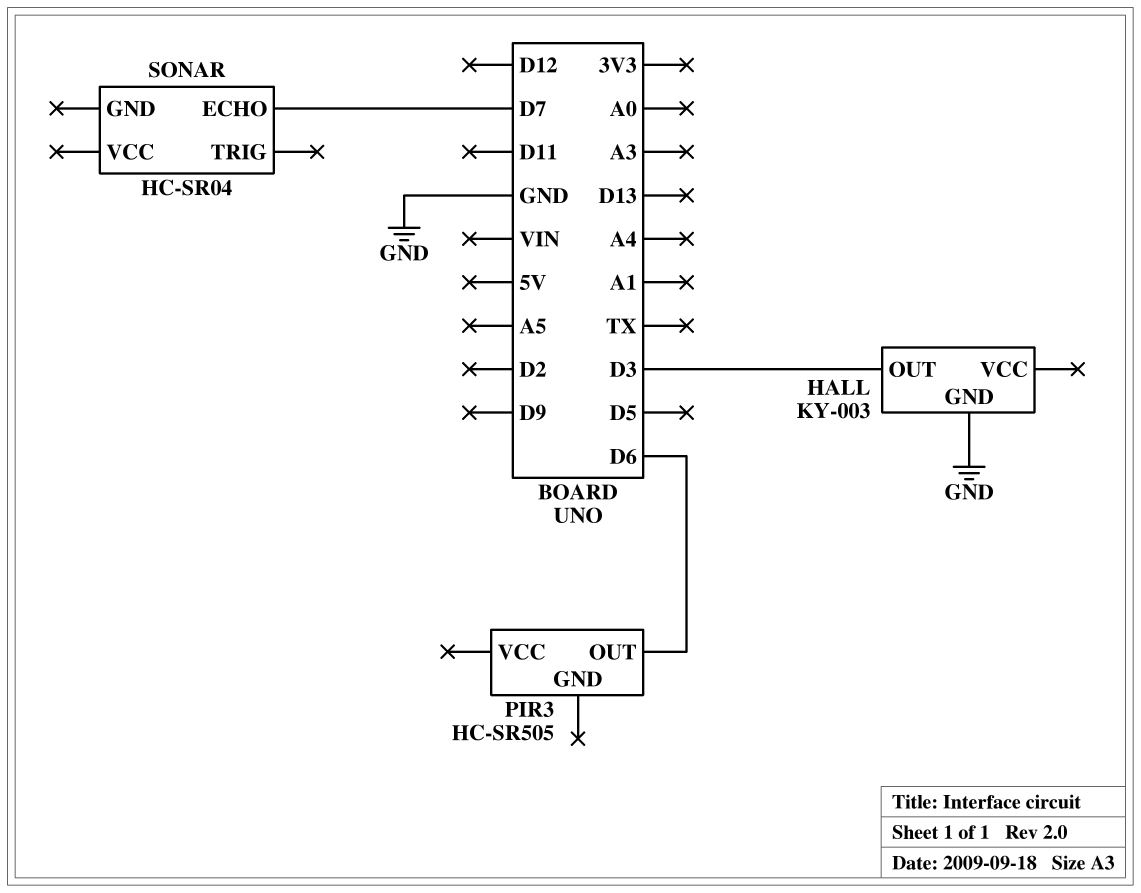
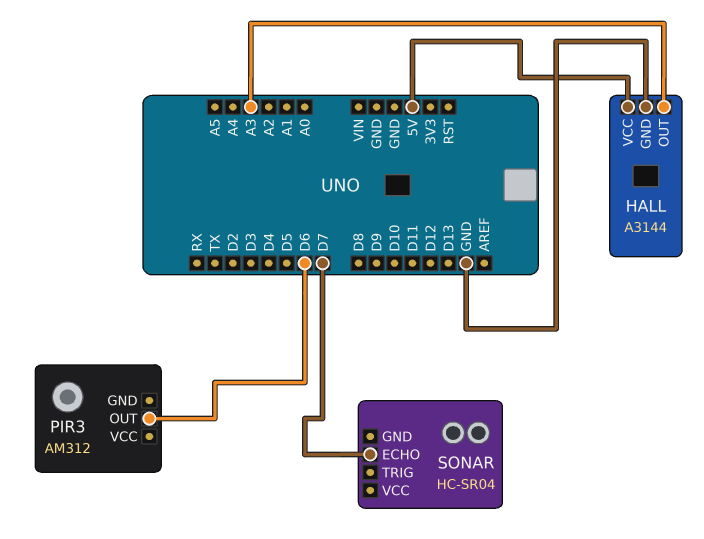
HALL: KY-003 -> A3144
HALL pin OUT: D3 -> A3
HALL pin VCC: none -> 5V
PIR3: HC-SR505 -> AM312

